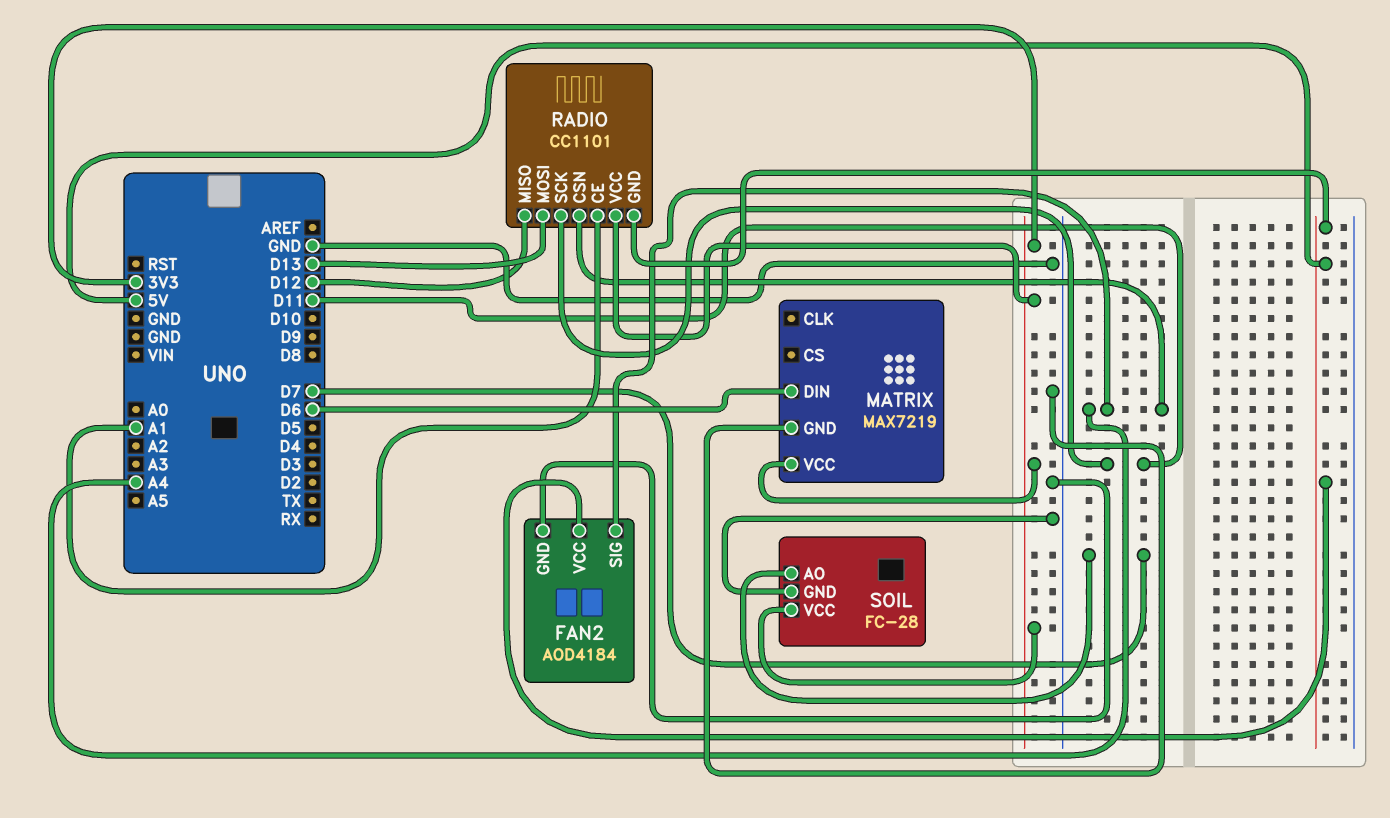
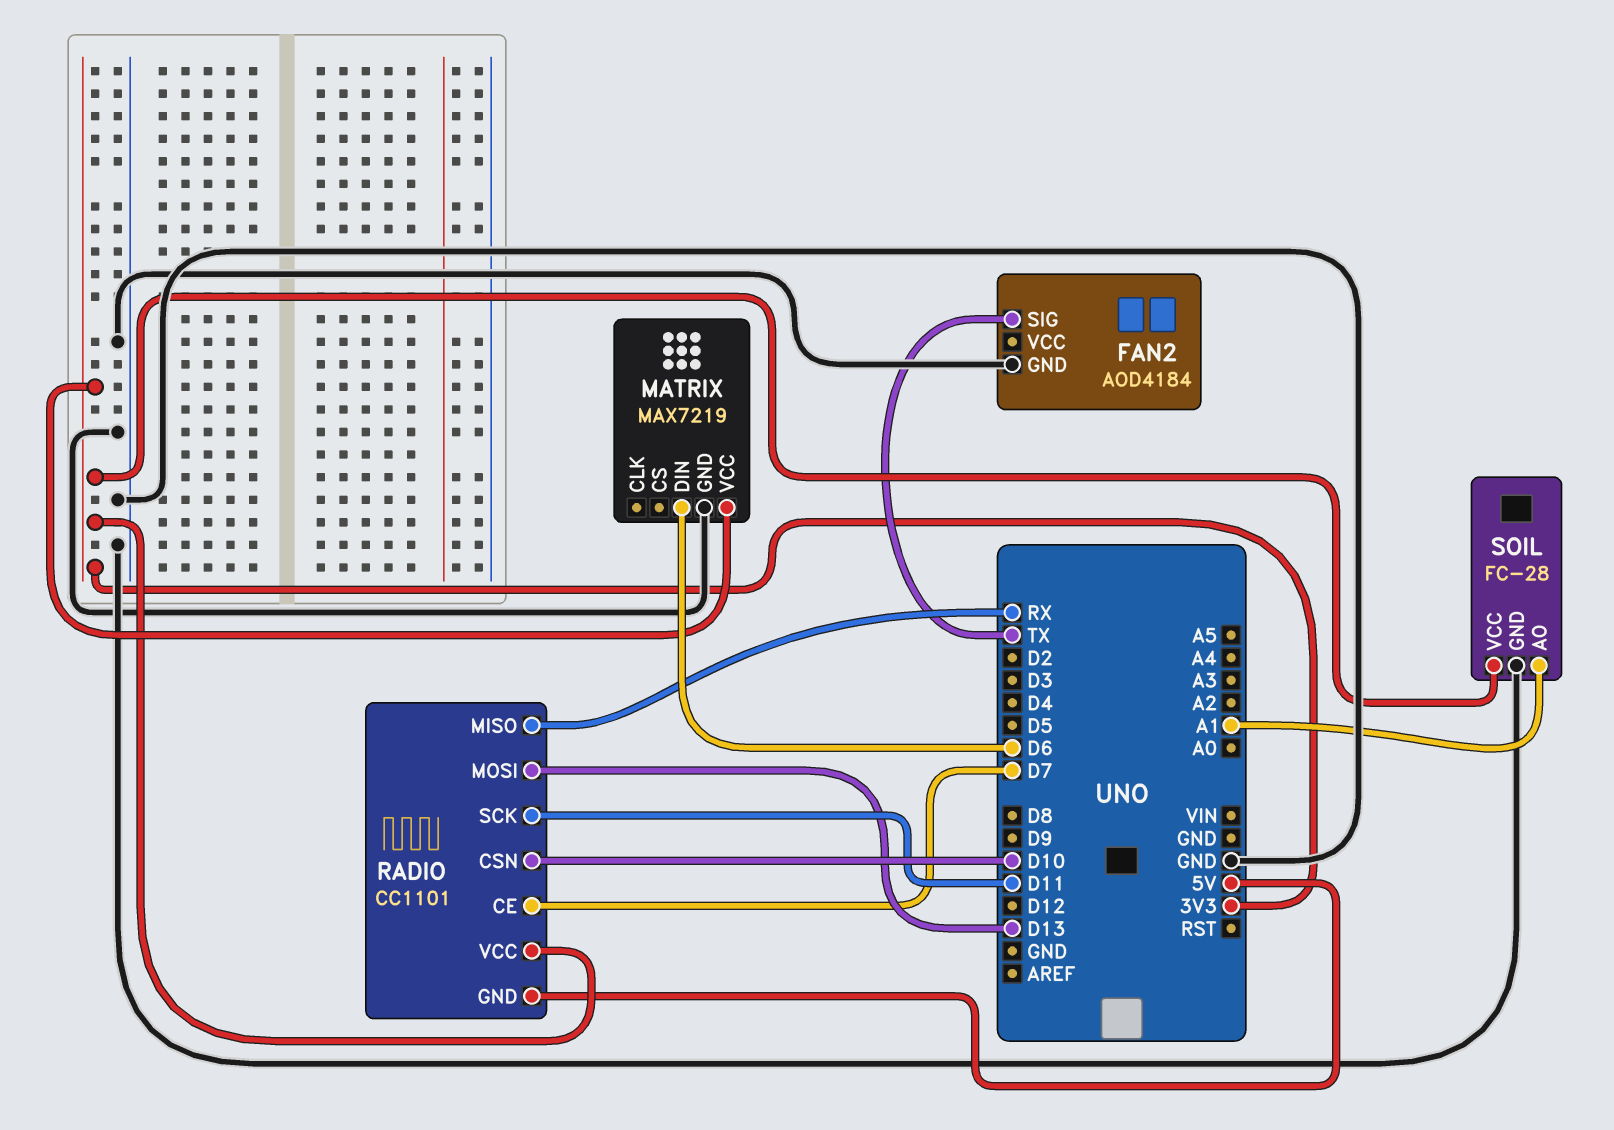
FAN2 pin SIG: A4 -> TX
FAN2 pin VCC: 5V -> none
RADIO pin CE: A1 -> D7
RADIO pin CSN: A4 -> D10
RADIO pin MISO: D12 -> RX
SOIL pin AO: D7 -> A1

